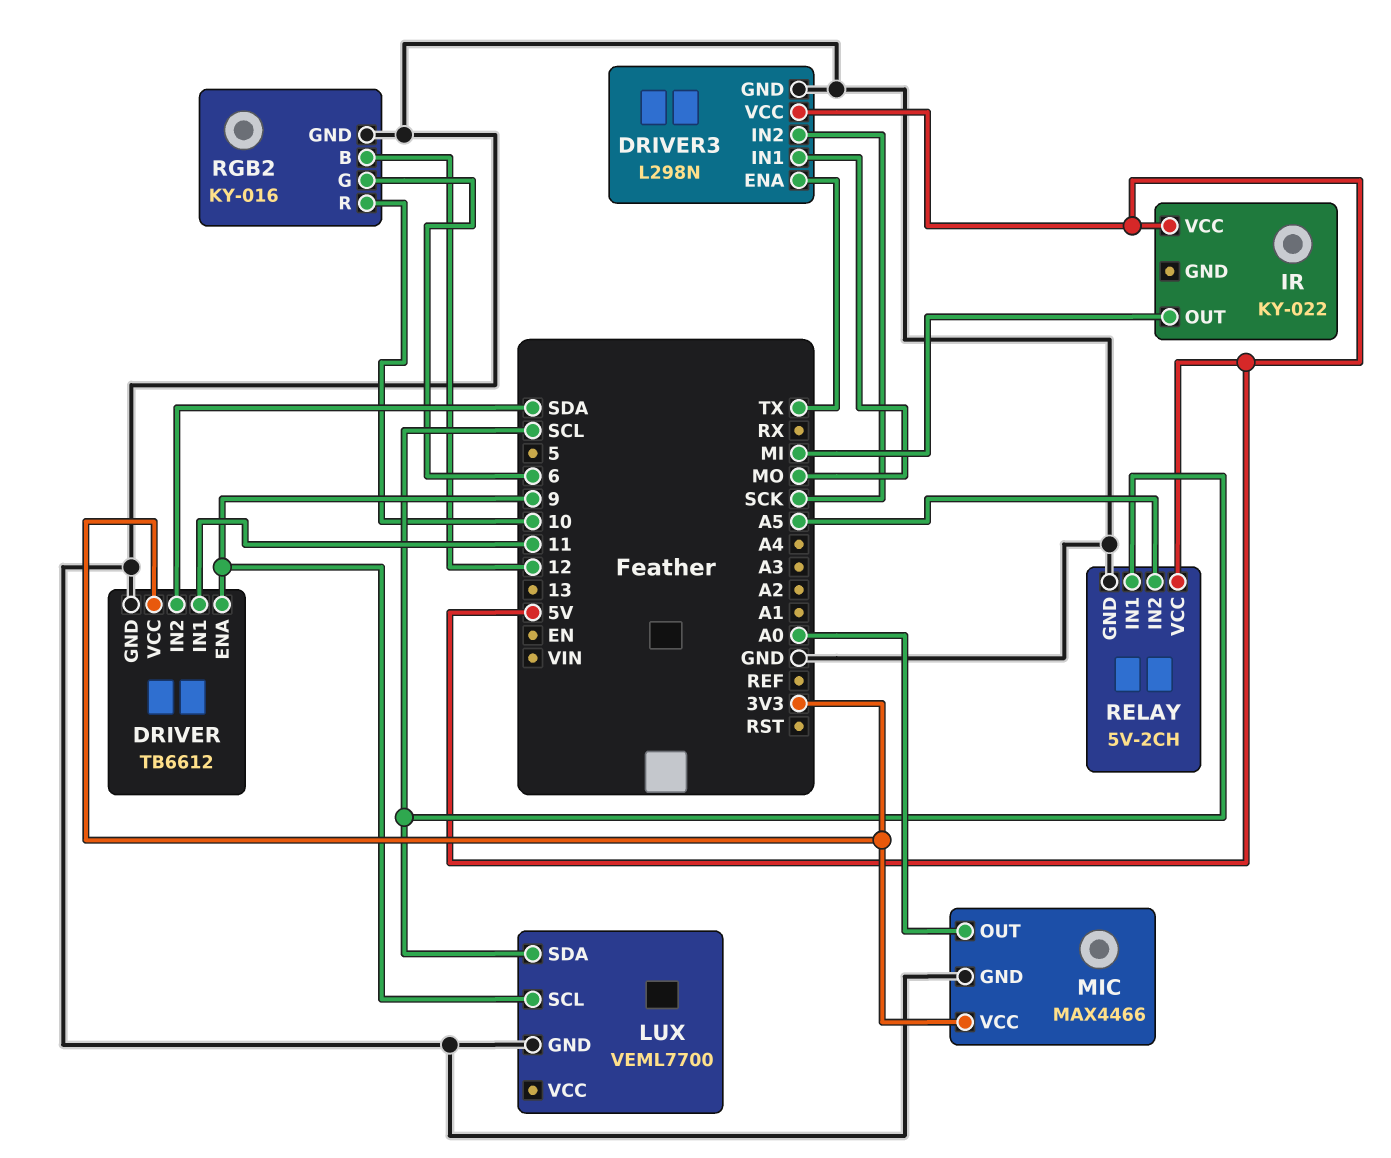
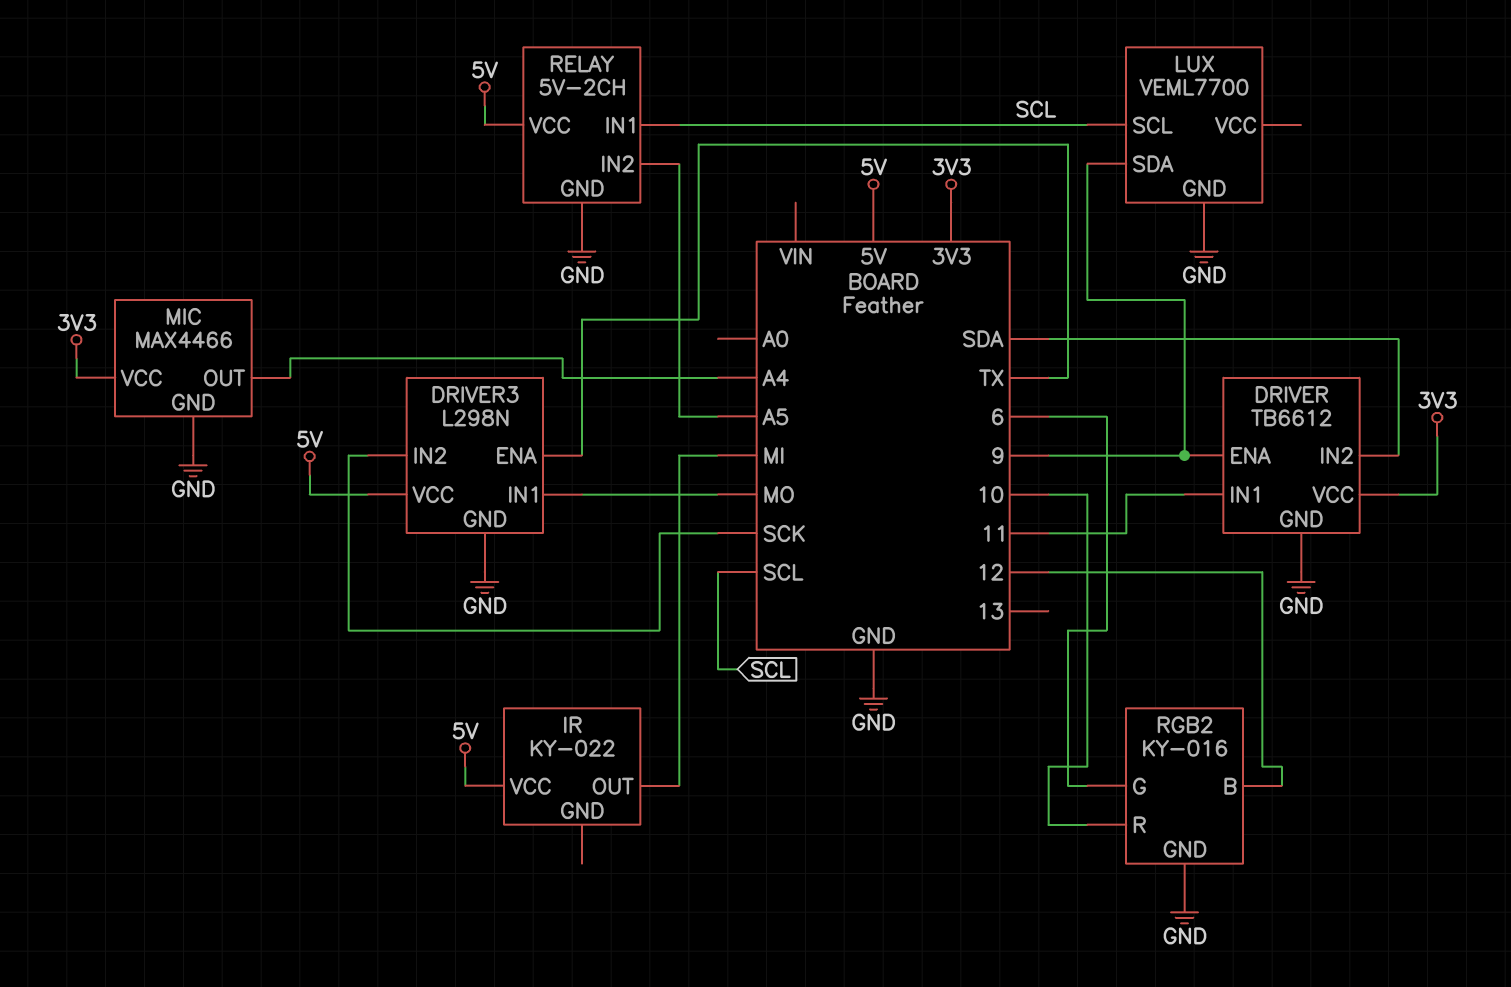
LUX pin SCL: 9 -> SCL
LUX pin SDA: SCL -> 9
MIC pin OUT: A0 -> A4

